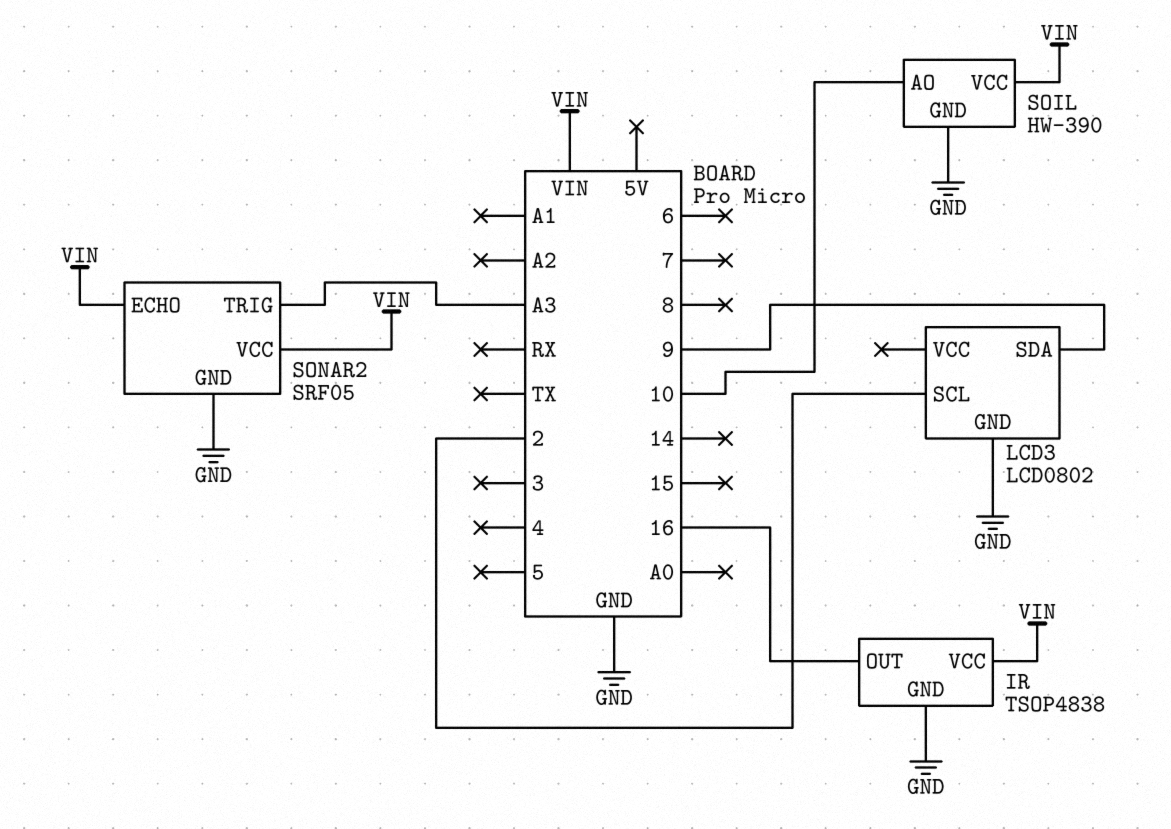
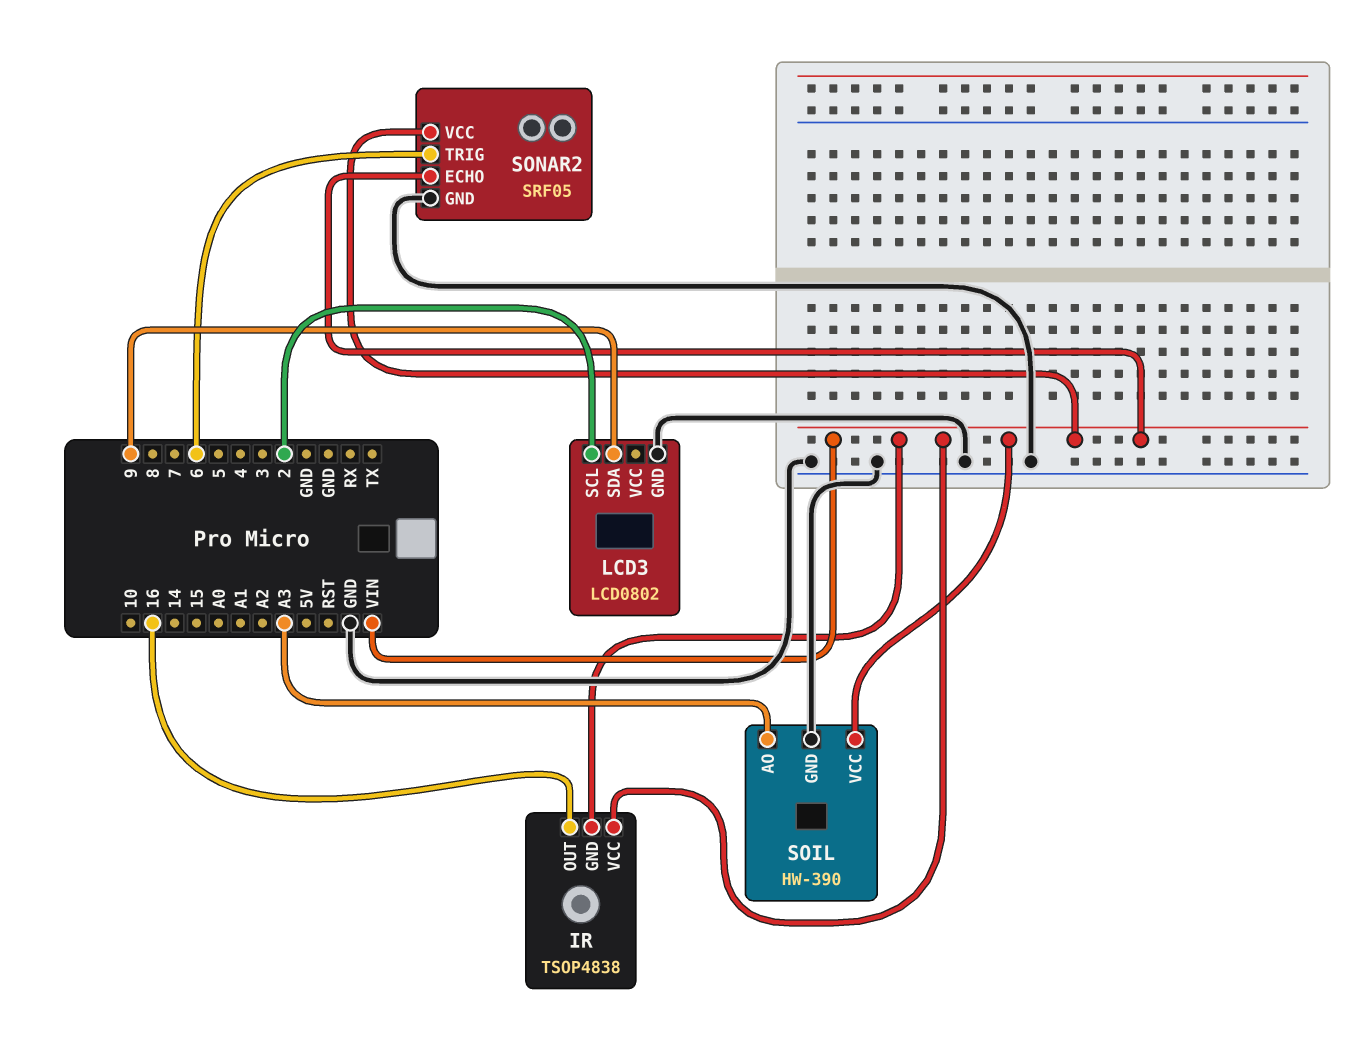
IR pin GND: GND -> VIN
SOIL pin AO: 10 -> A3
SONAR2 pin TRIG: A3 -> 6

